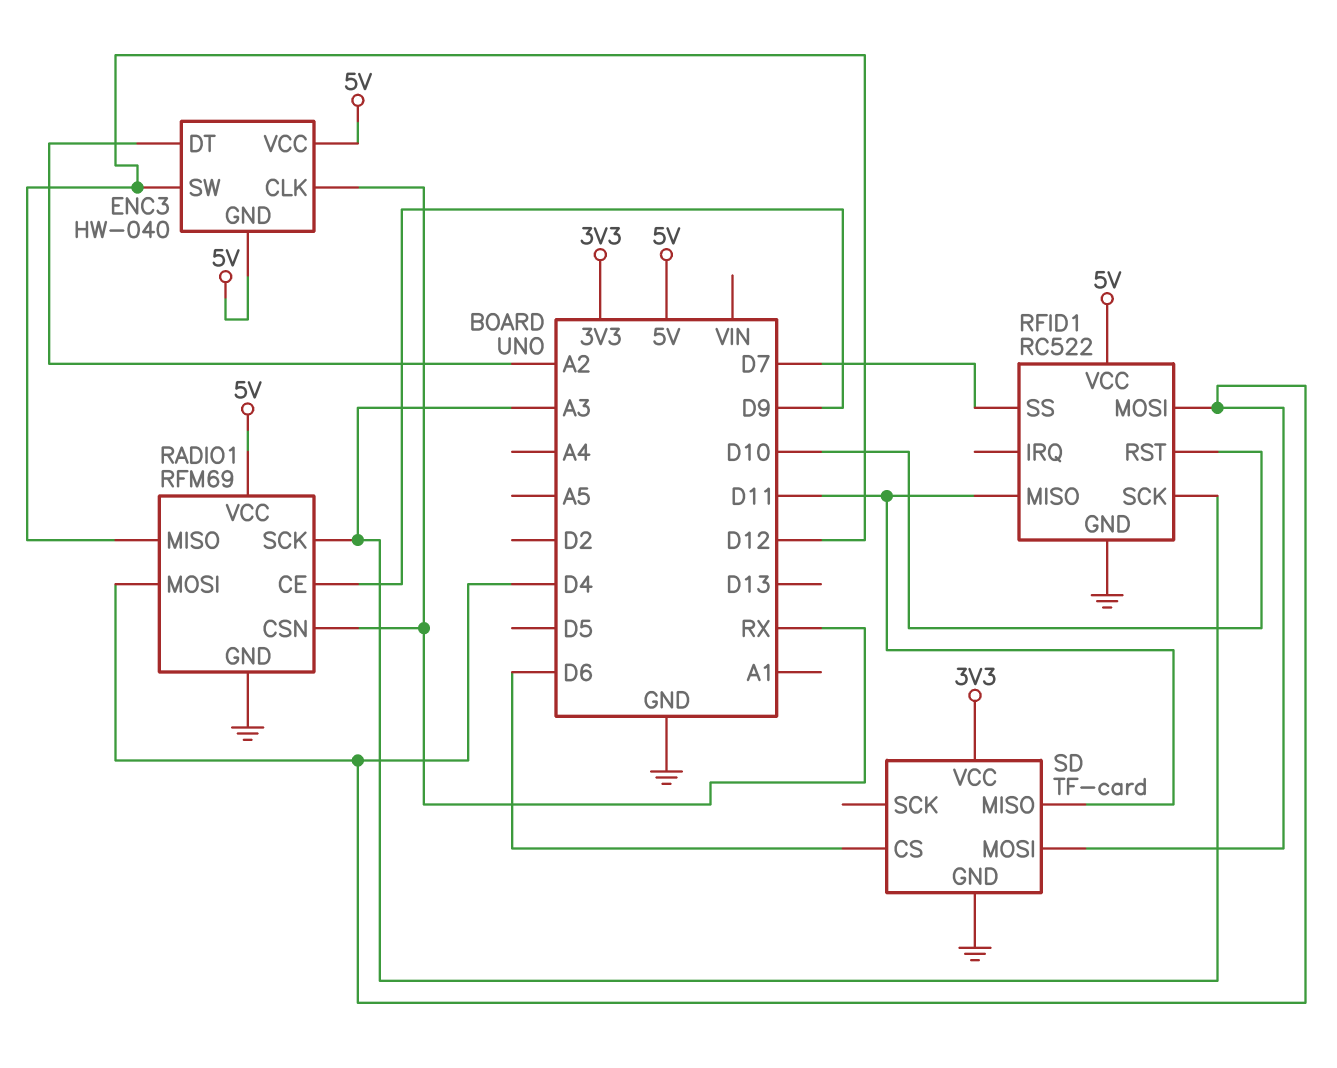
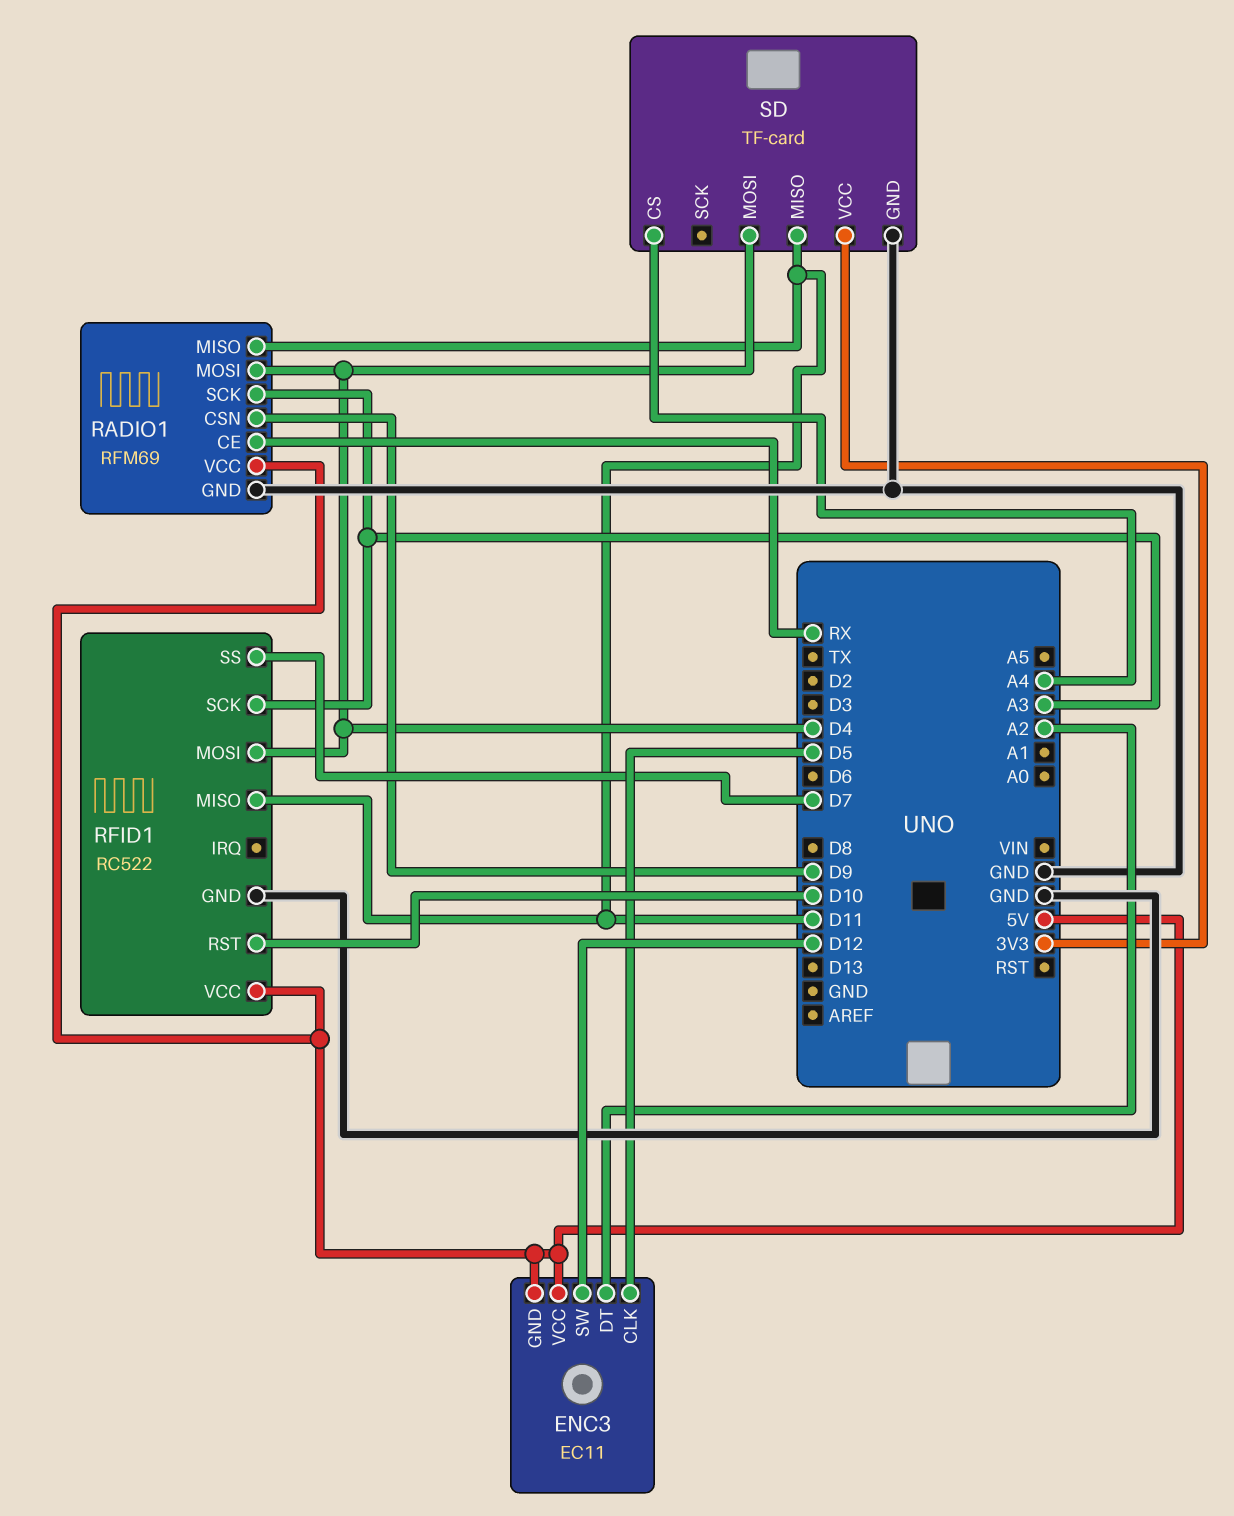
ENC3: HW-040 -> EC11
ENC3 pin CLK: RX -> D5
RADIO1 pin CE: D9 -> RX
RADIO1 pin CSN: RX -> D9
RADIO1 pin MISO: D12 -> D11
SD pin CS: D6 -> A4

